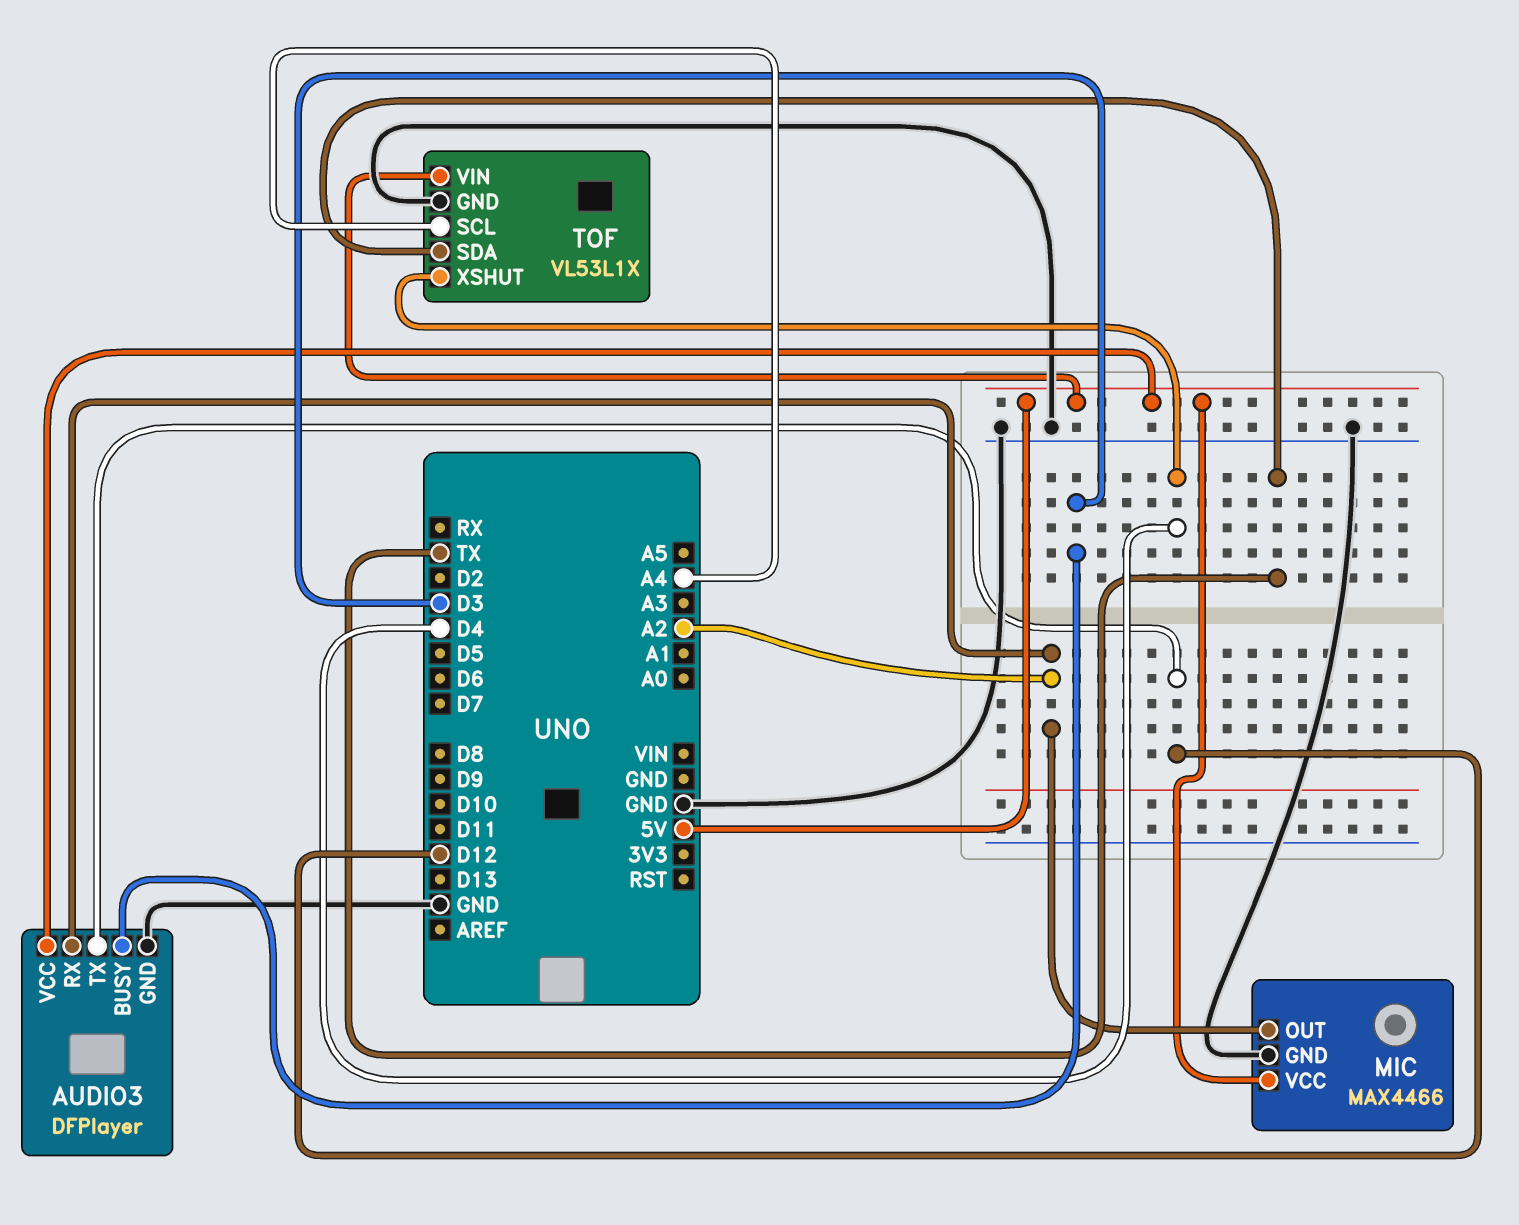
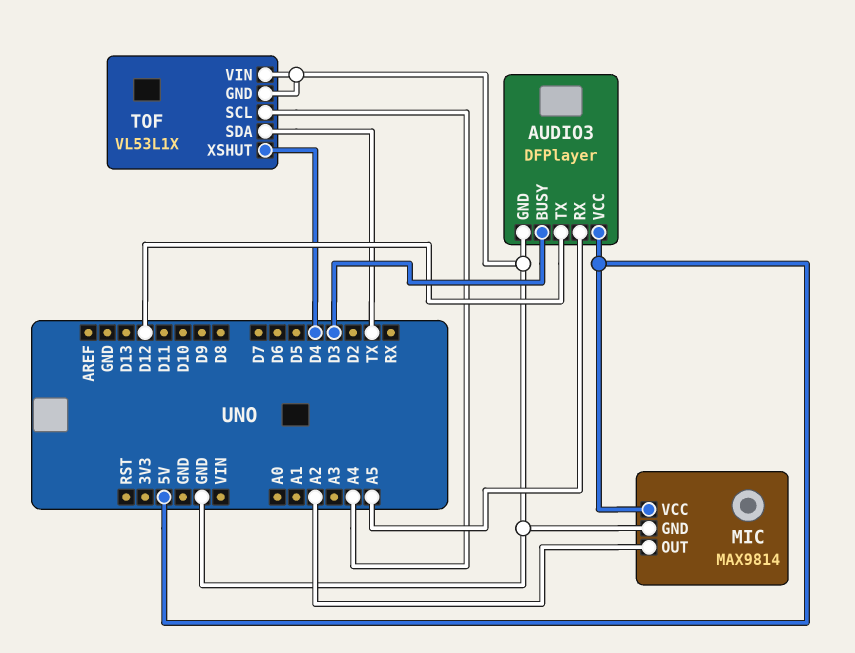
AUDIO3 pin RX: A2 -> A5
MIC: MAX4466 -> MAX9814
TOF pin VIN: 5V -> GND

